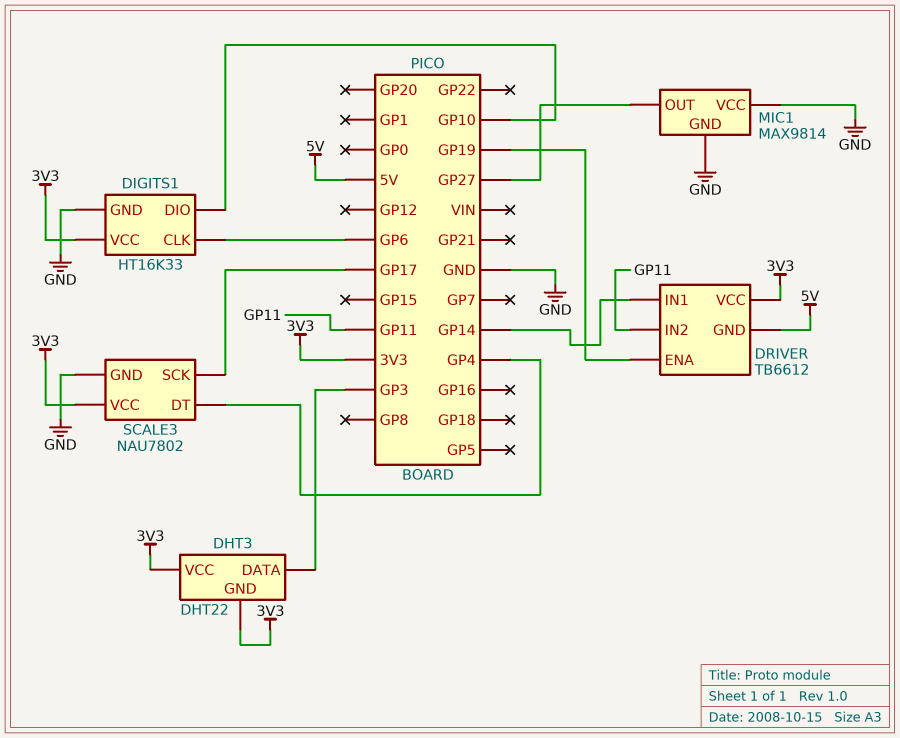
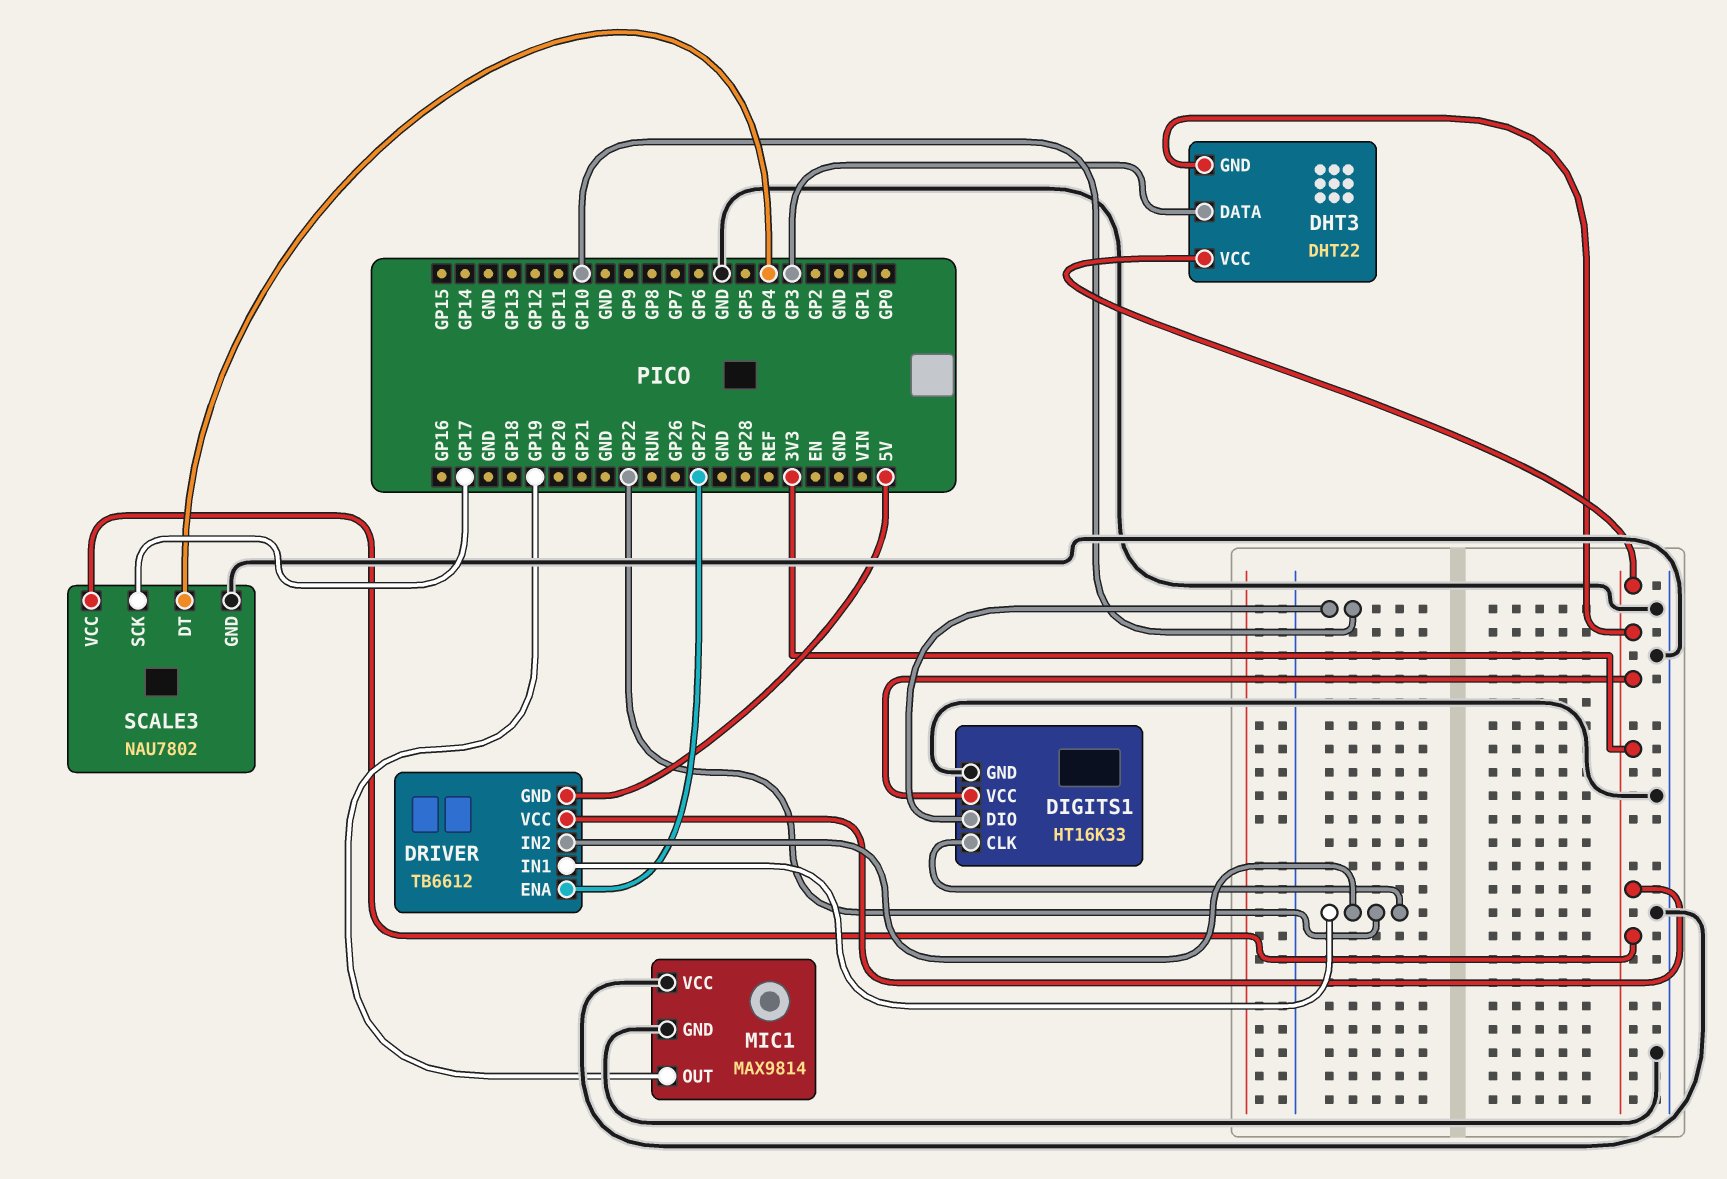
DIGITS1 pin CLK: GP6 -> GP22
DRIVER pin ENA: GP19 -> GP27
DRIVER pin IN1: GP14 -> GP22
DRIVER pin IN2: GP11 -> GP22
MIC1 pin OUT: GP27 -> GP19

